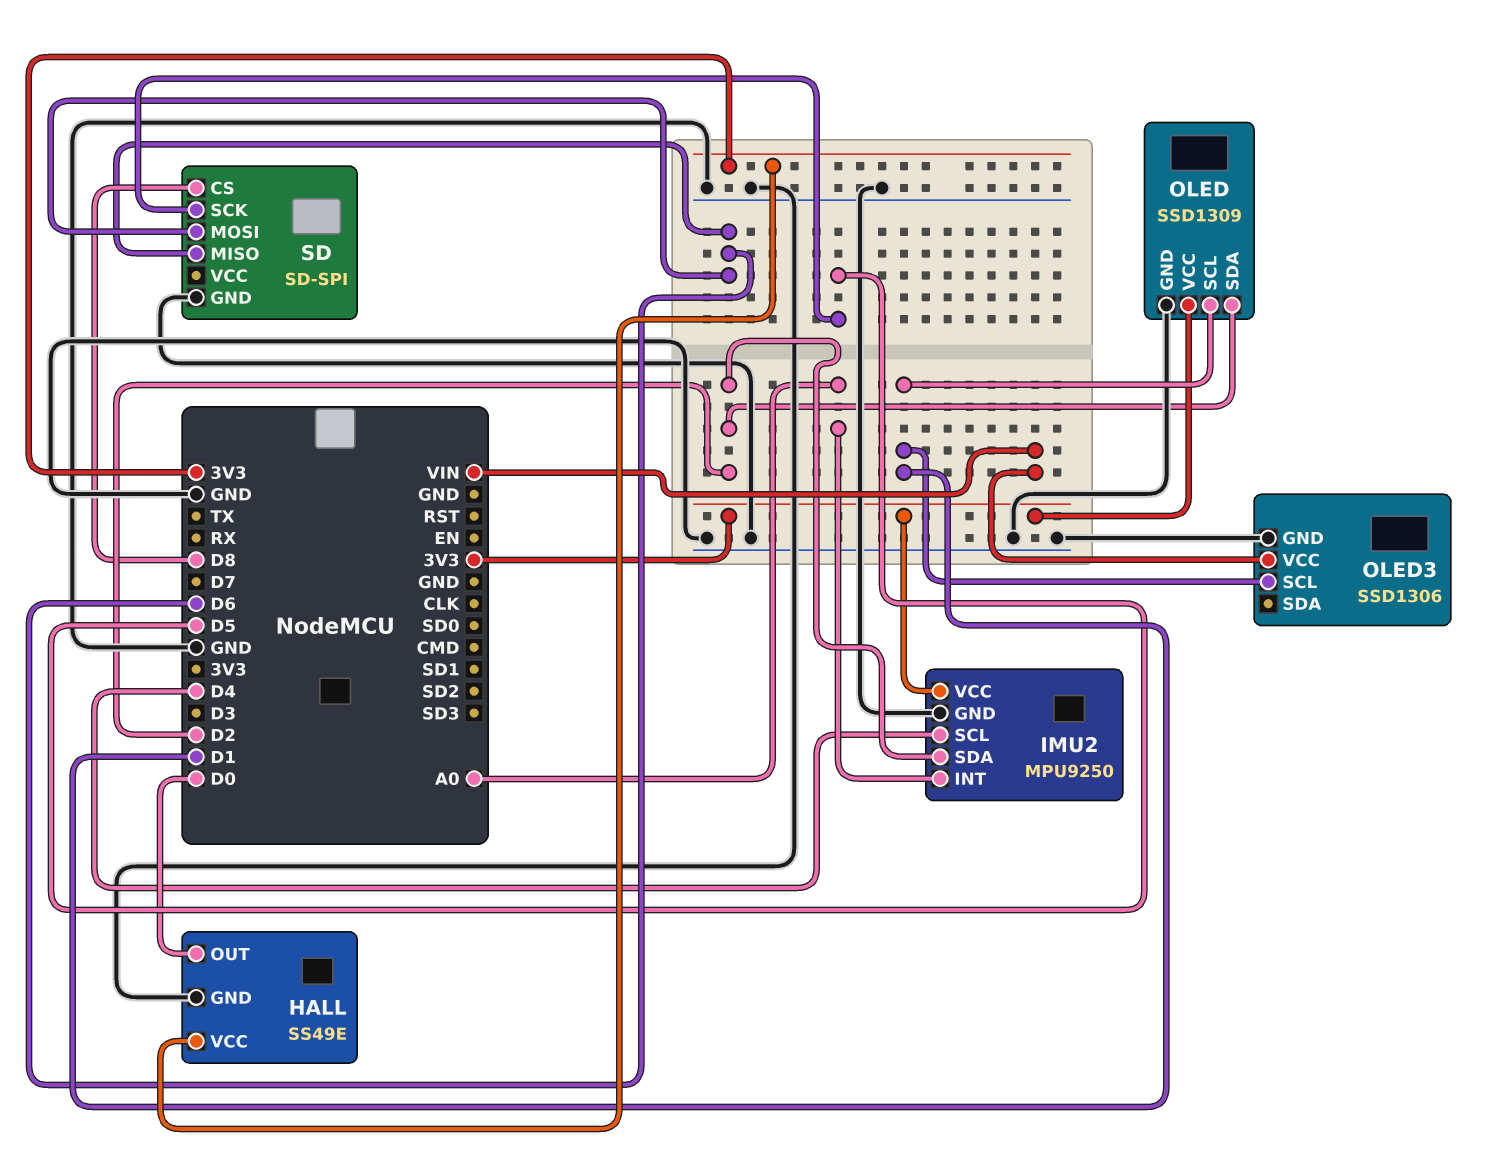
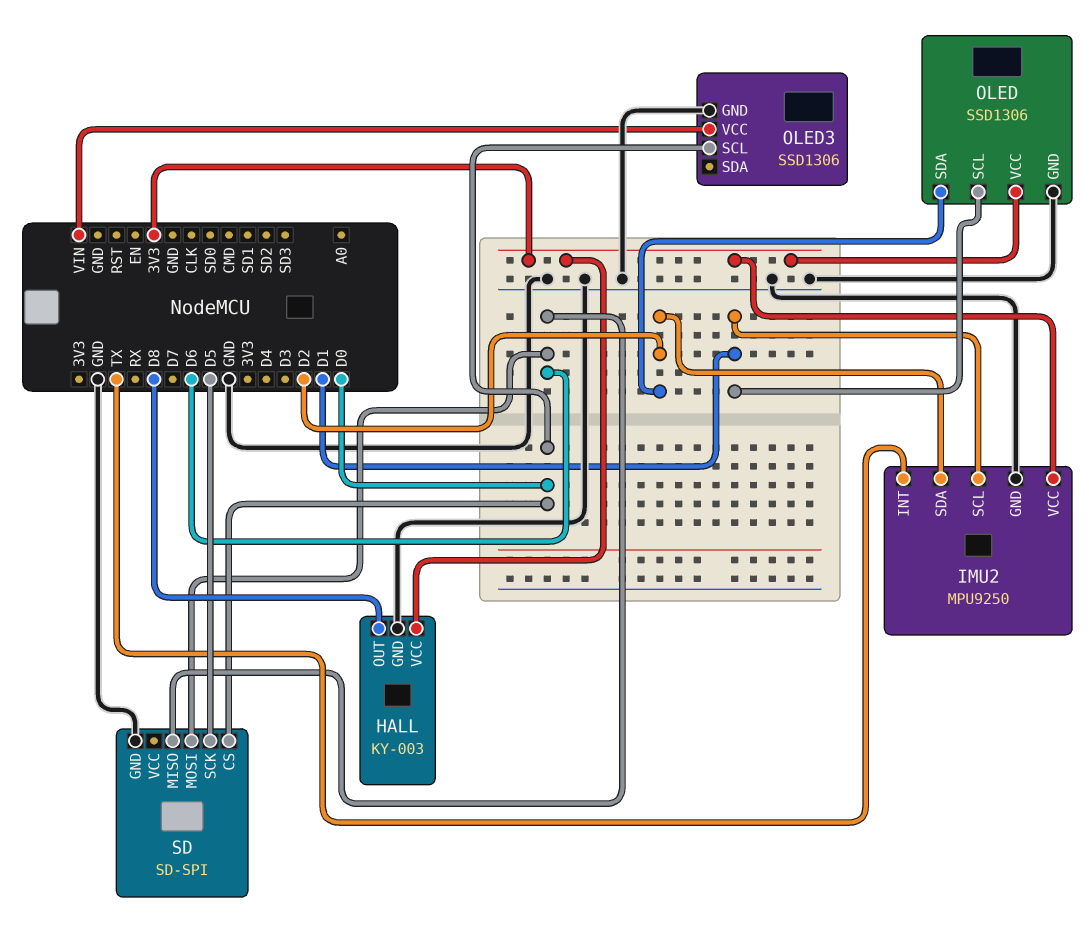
HALL: SS49E -> KY-003
HALL pin OUT: D0 -> D8
IMU2 pin INT: A0 -> TX
IMU2 pin SCL: D4 -> D1
OLED: SSD1309 -> SSD1306
OLED3 pin SCL: D1 -> D0
SD pin CS: D8 -> D0

